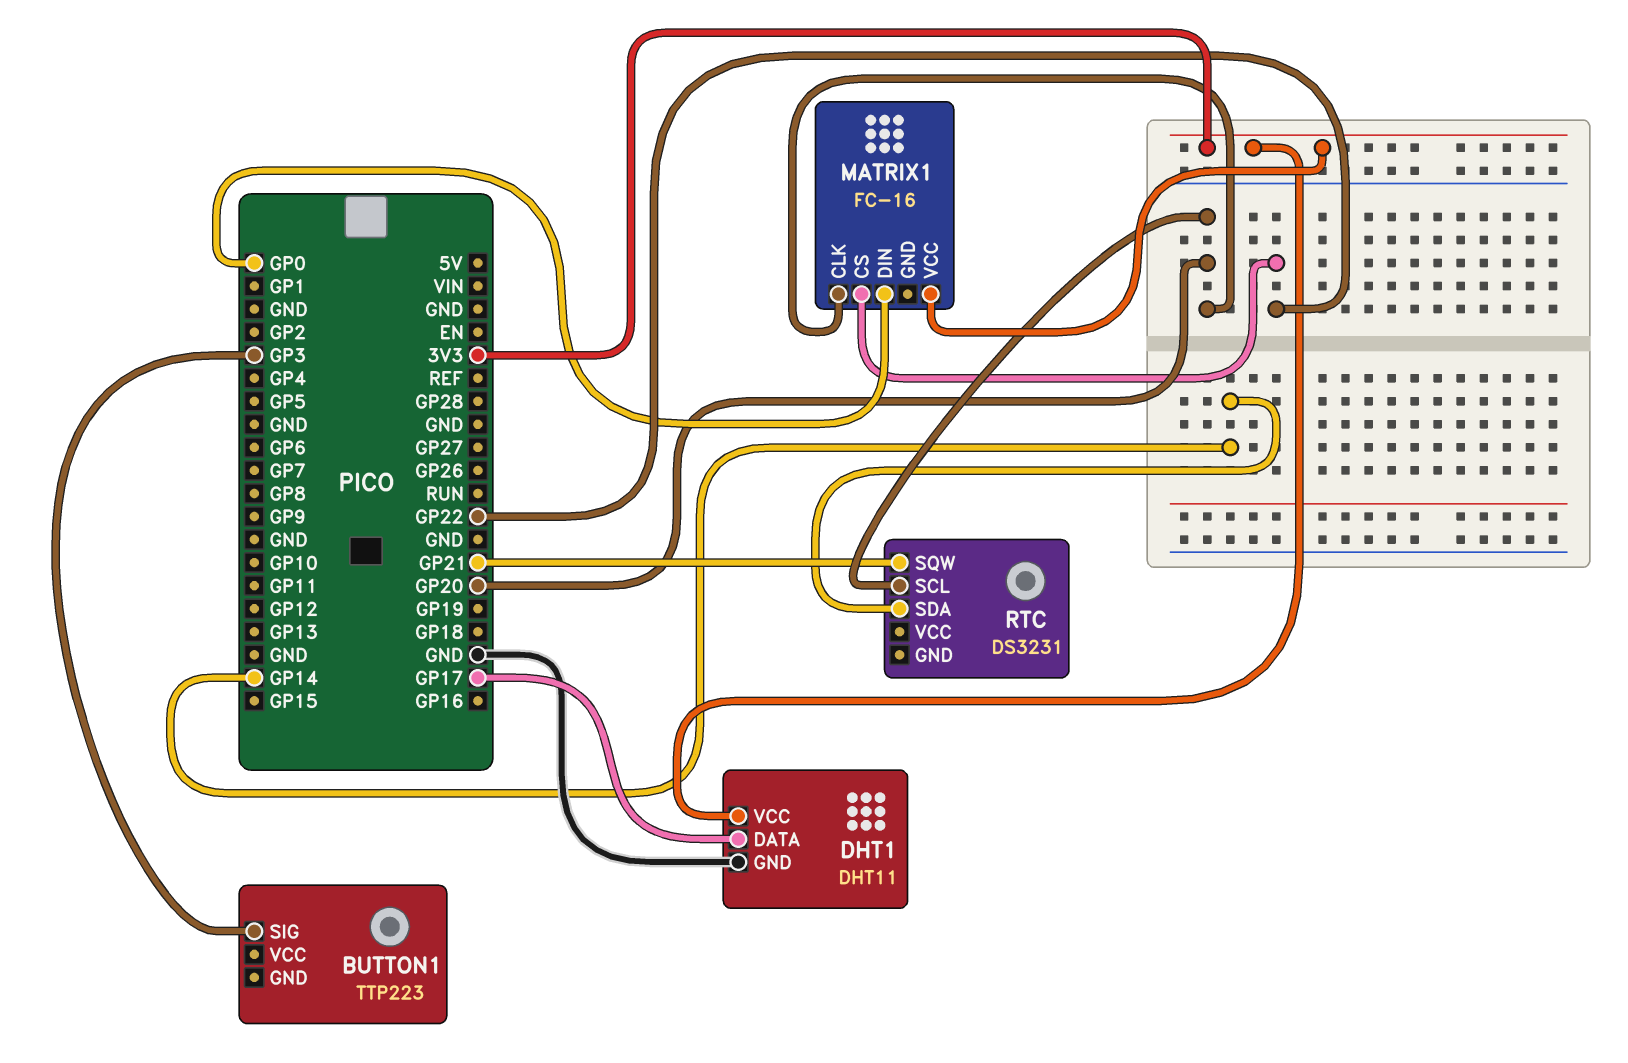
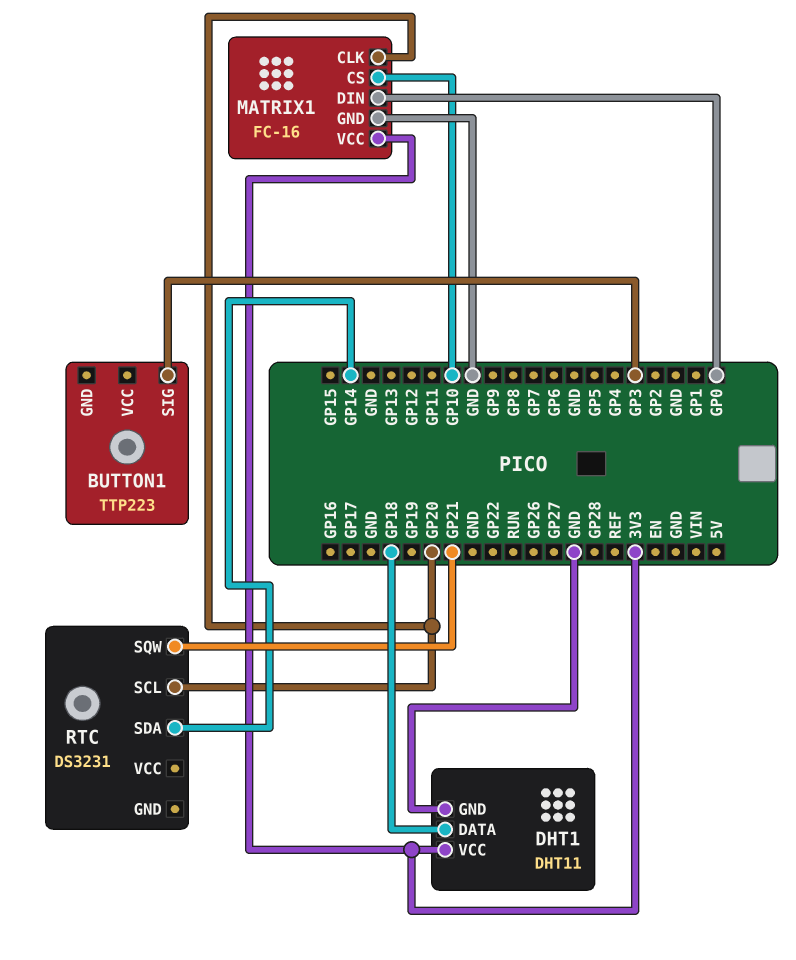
DHT1 pin DATA: GP17 -> GP18
MATRIX1 pin CS: GP22 -> GP10
MATRIX1 pin GND: none -> GND

